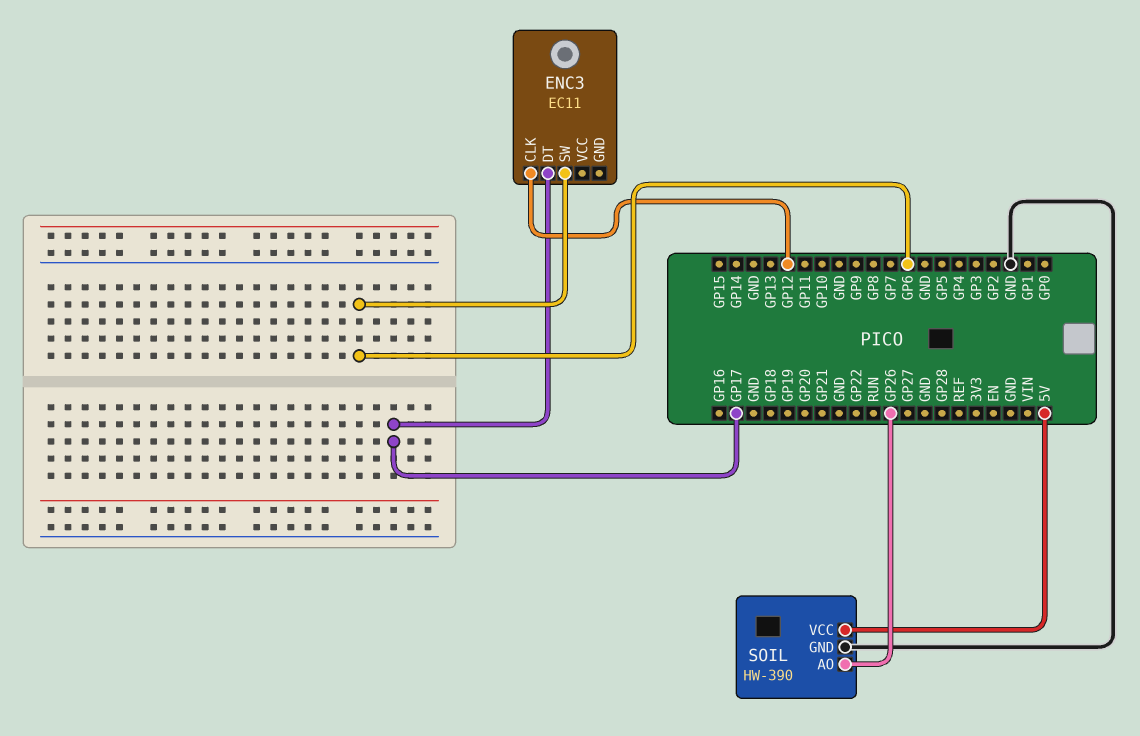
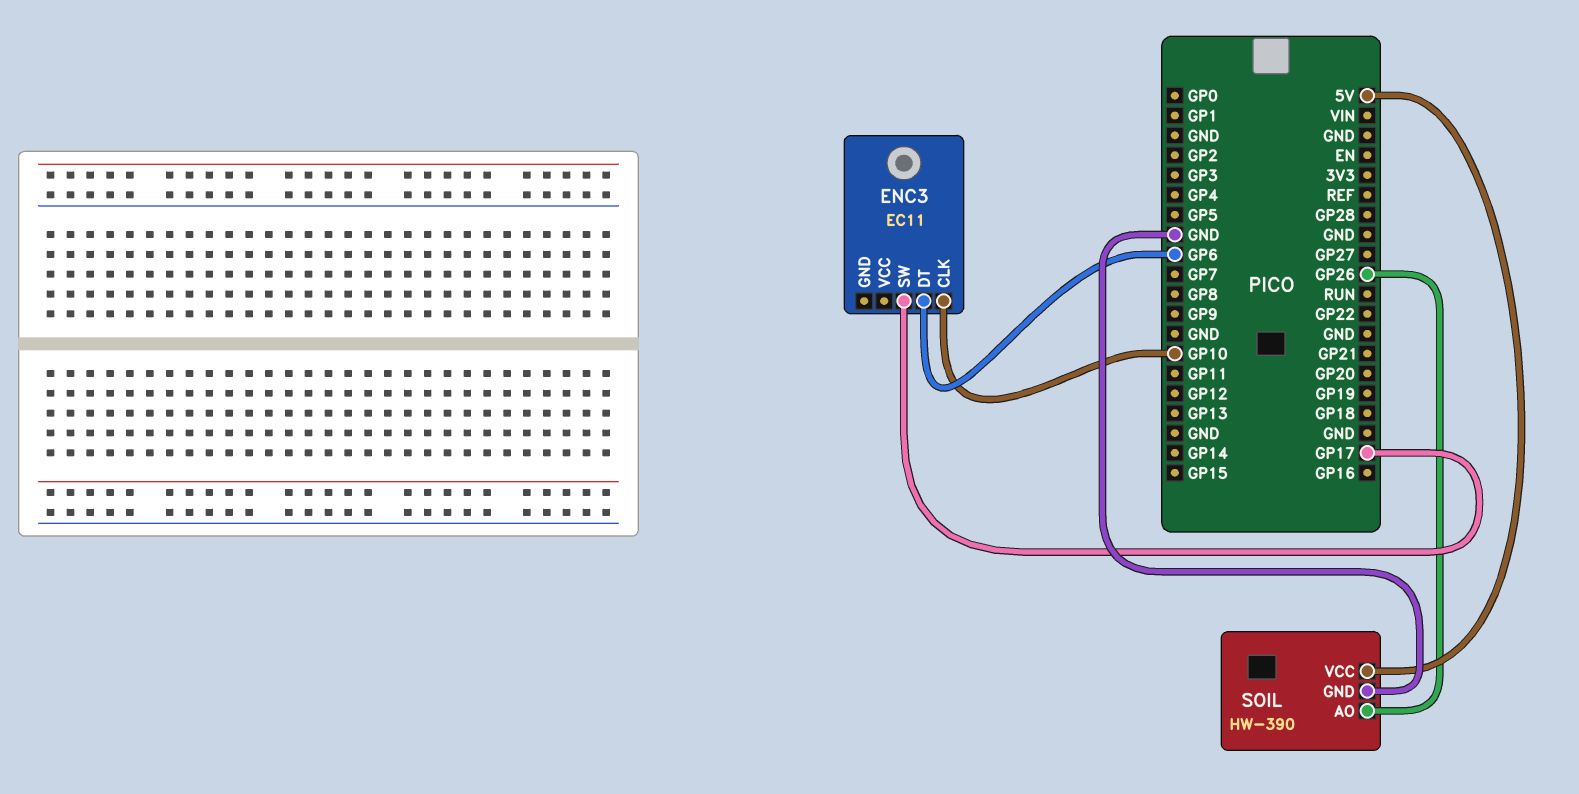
ENC3 pin CLK: GP12 -> GP10
ENC3 pin DT: GP17 -> GP6
ENC3 pin SW: GP6 -> GP17

